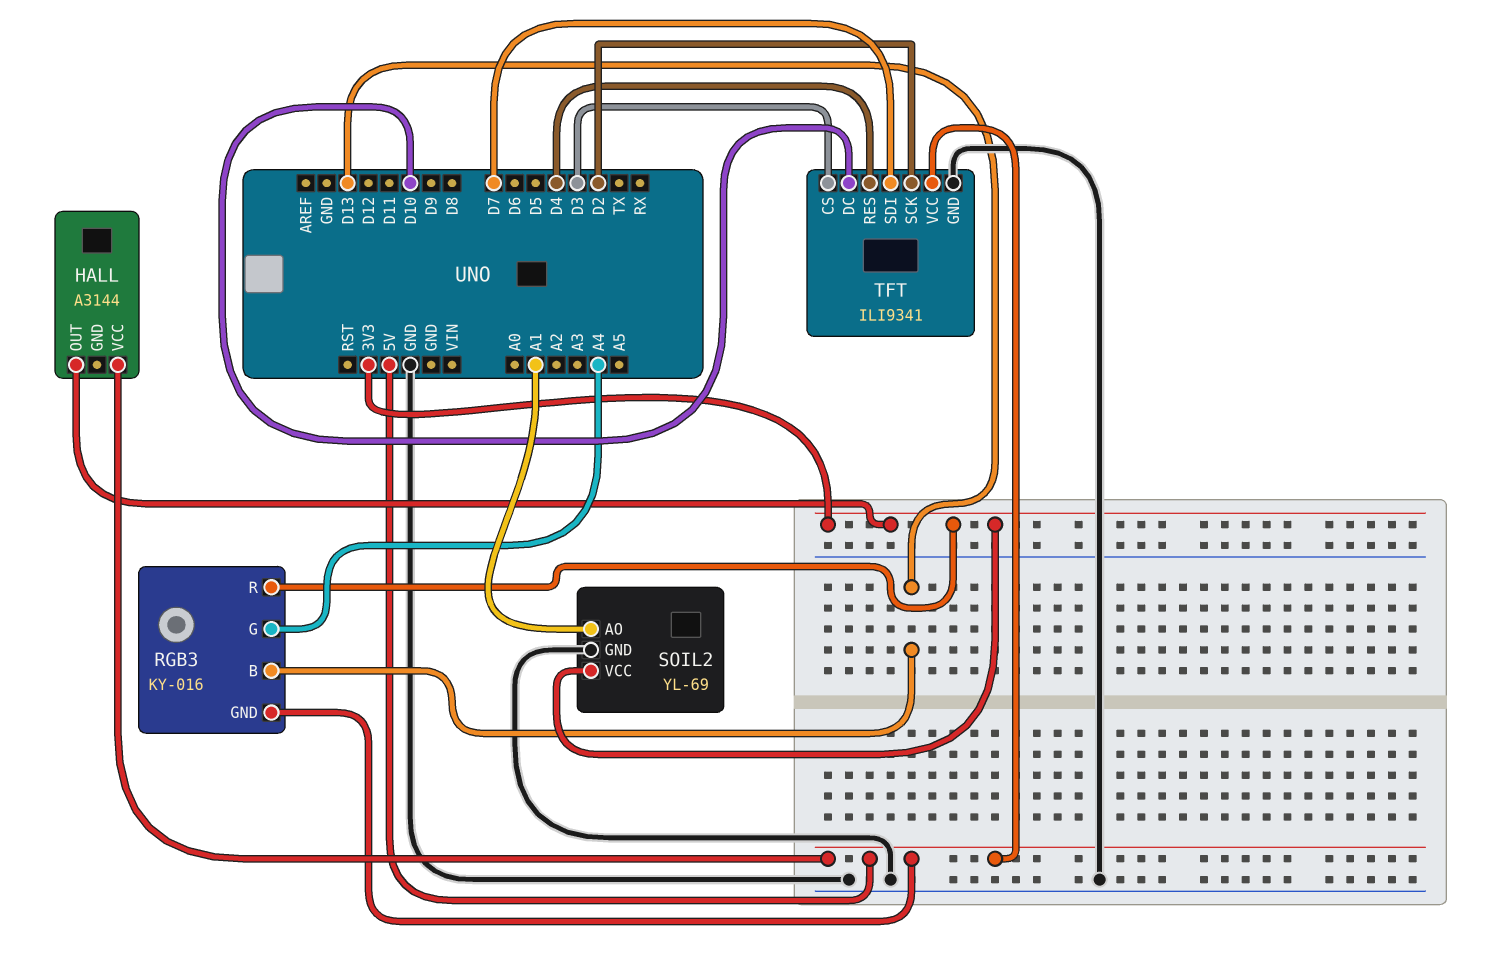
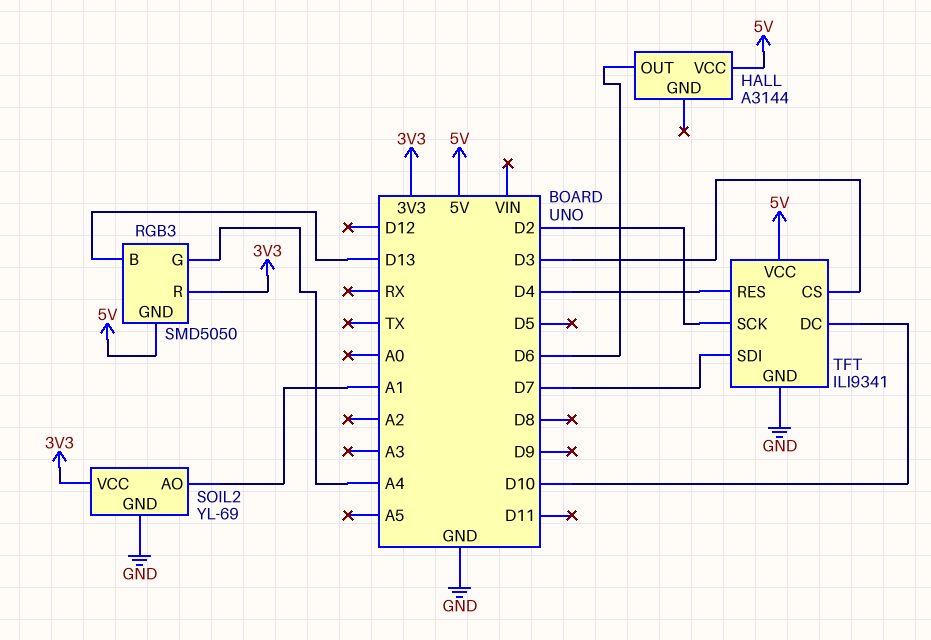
HALL pin OUT: 3V3 -> D6
RGB3: KY-016 -> SMD5050

